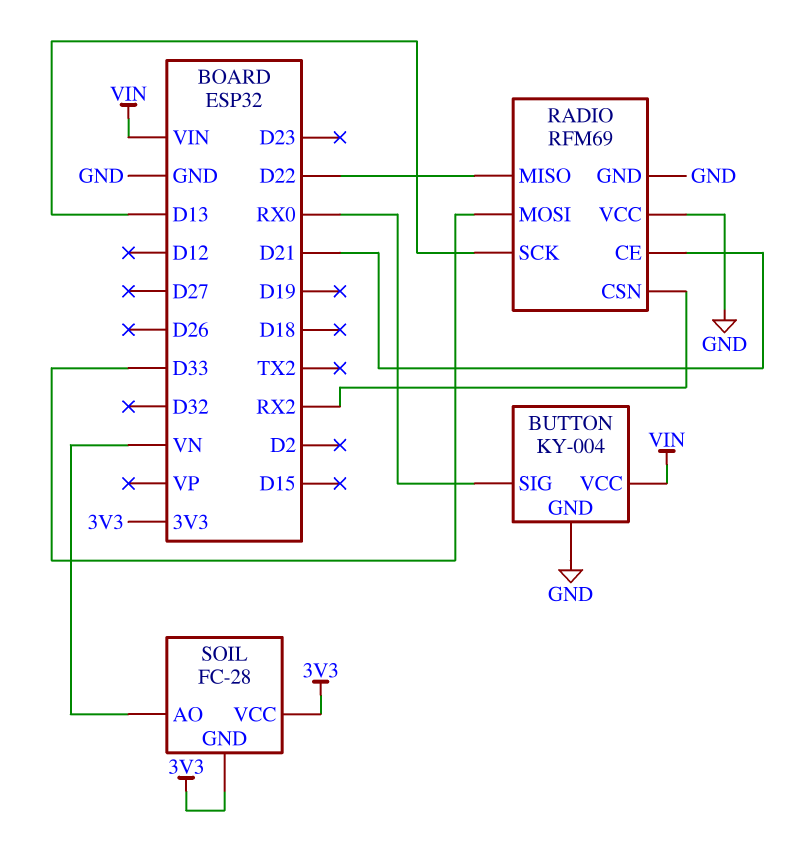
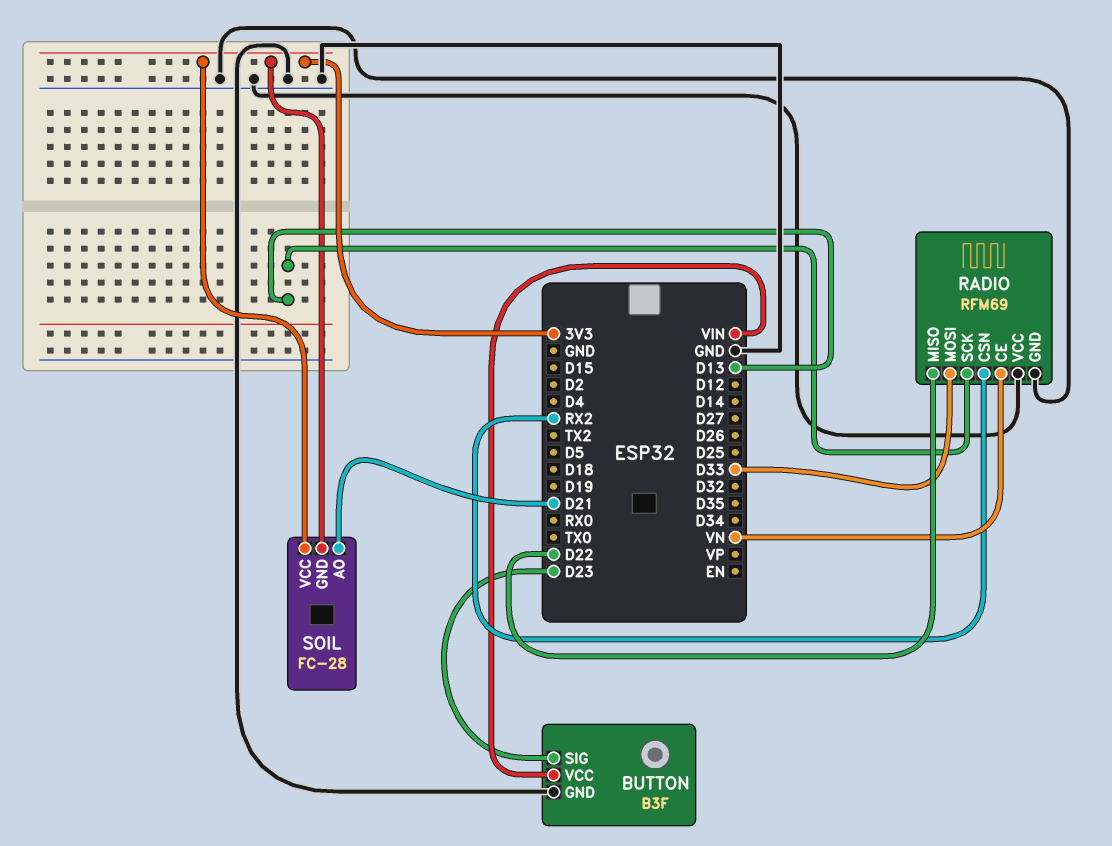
BUTTON: KY-004 -> B3F
BUTTON pin SIG: RX0 -> D23
RADIO pin CE: D21 -> VN
SOIL pin AO: VN -> D21

